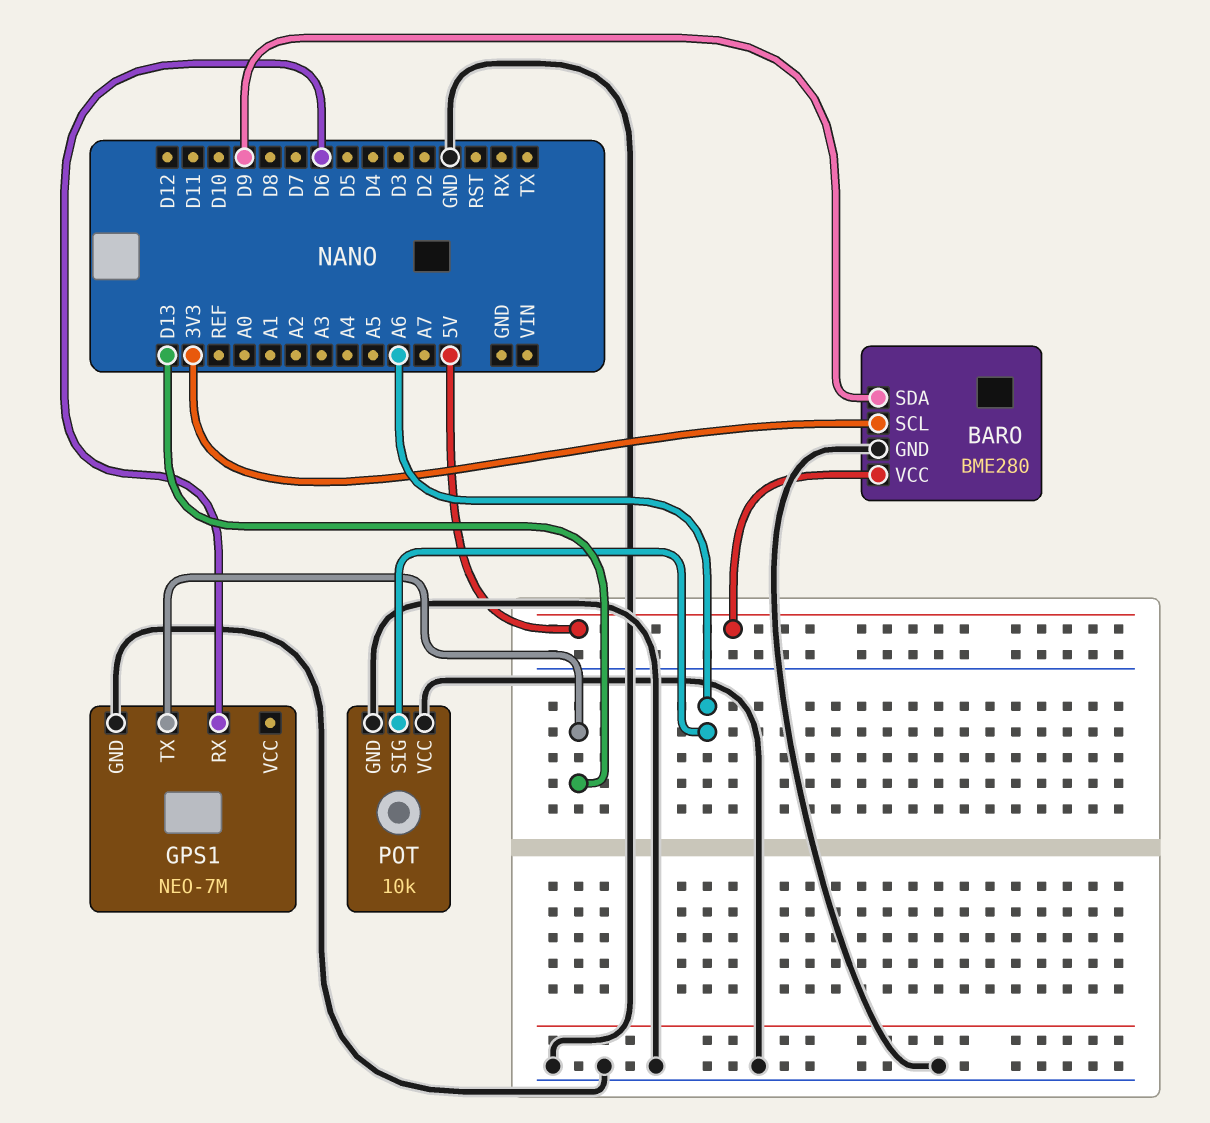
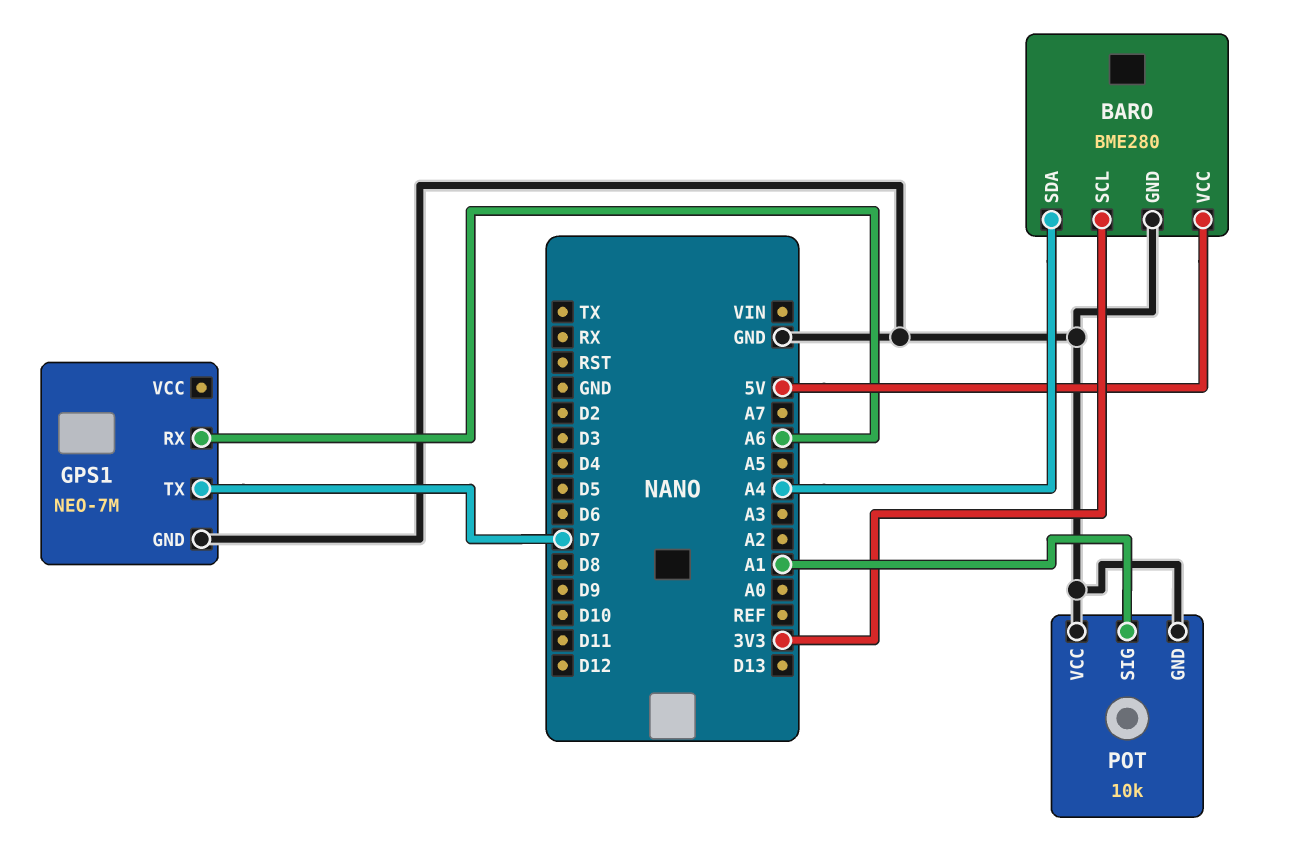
BARO pin SDA: D9 -> A4
GPS1 pin RX: D6 -> A6
GPS1 pin TX: D13 -> D7
POT pin SIG: A6 -> A1

